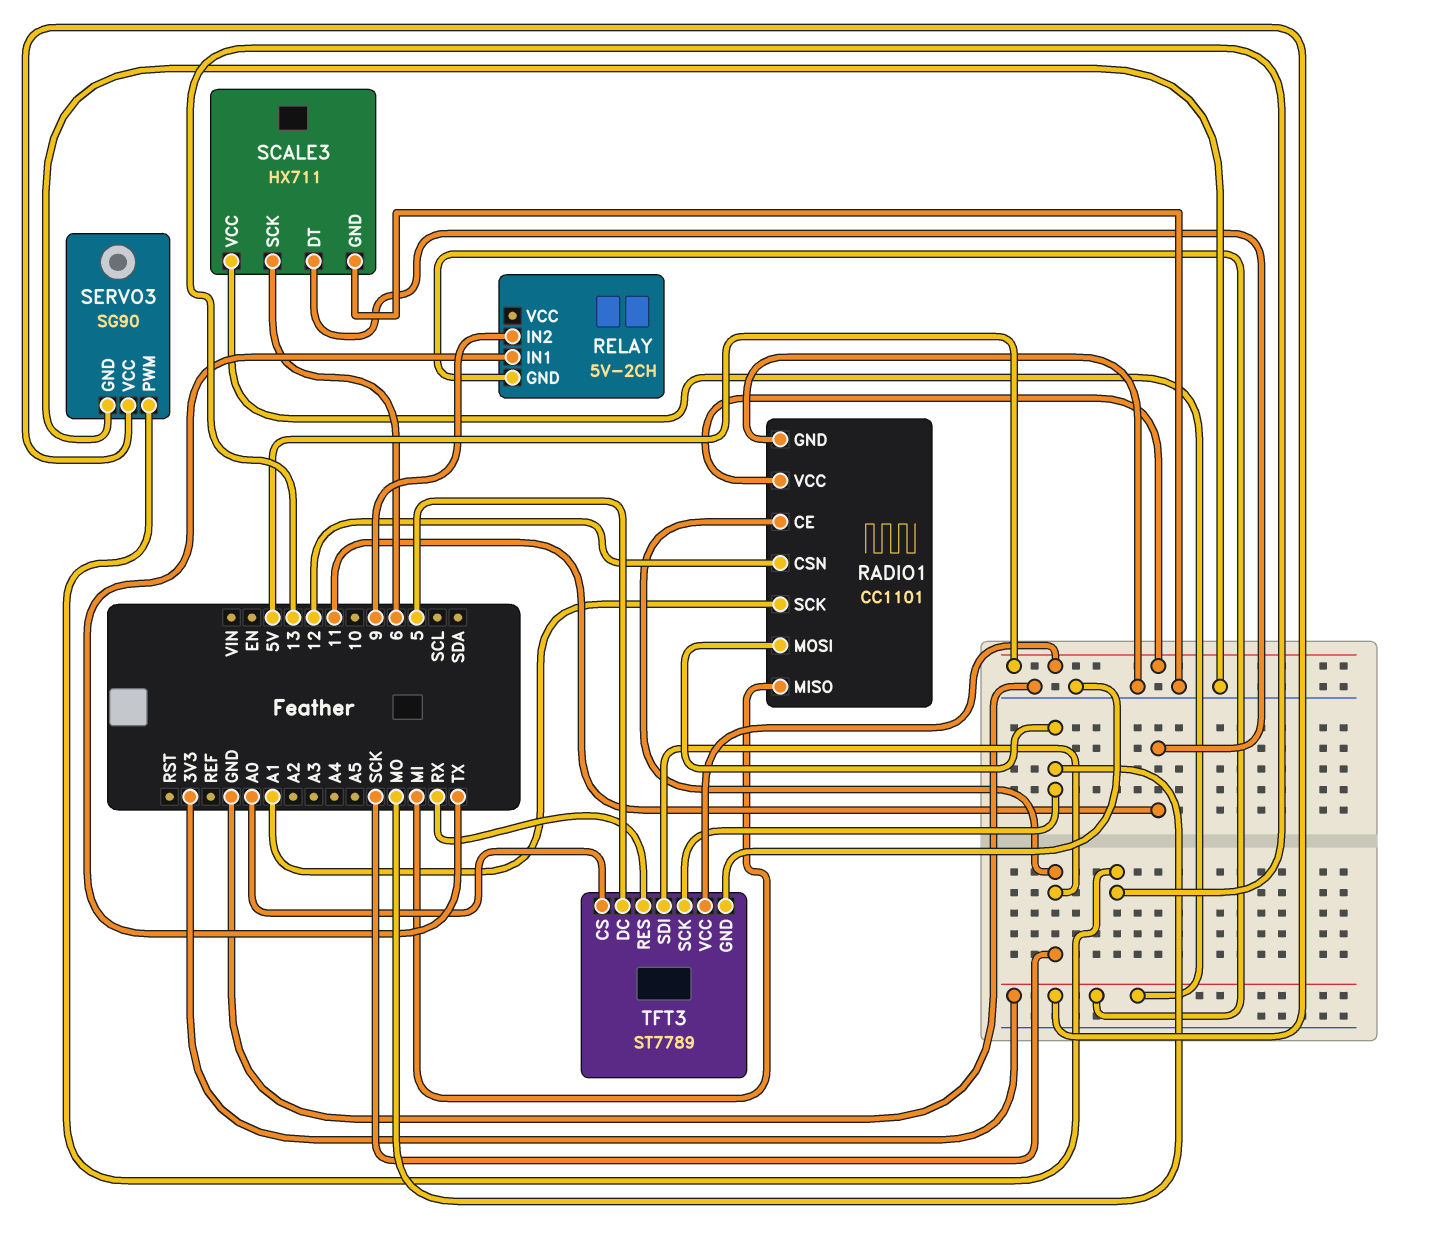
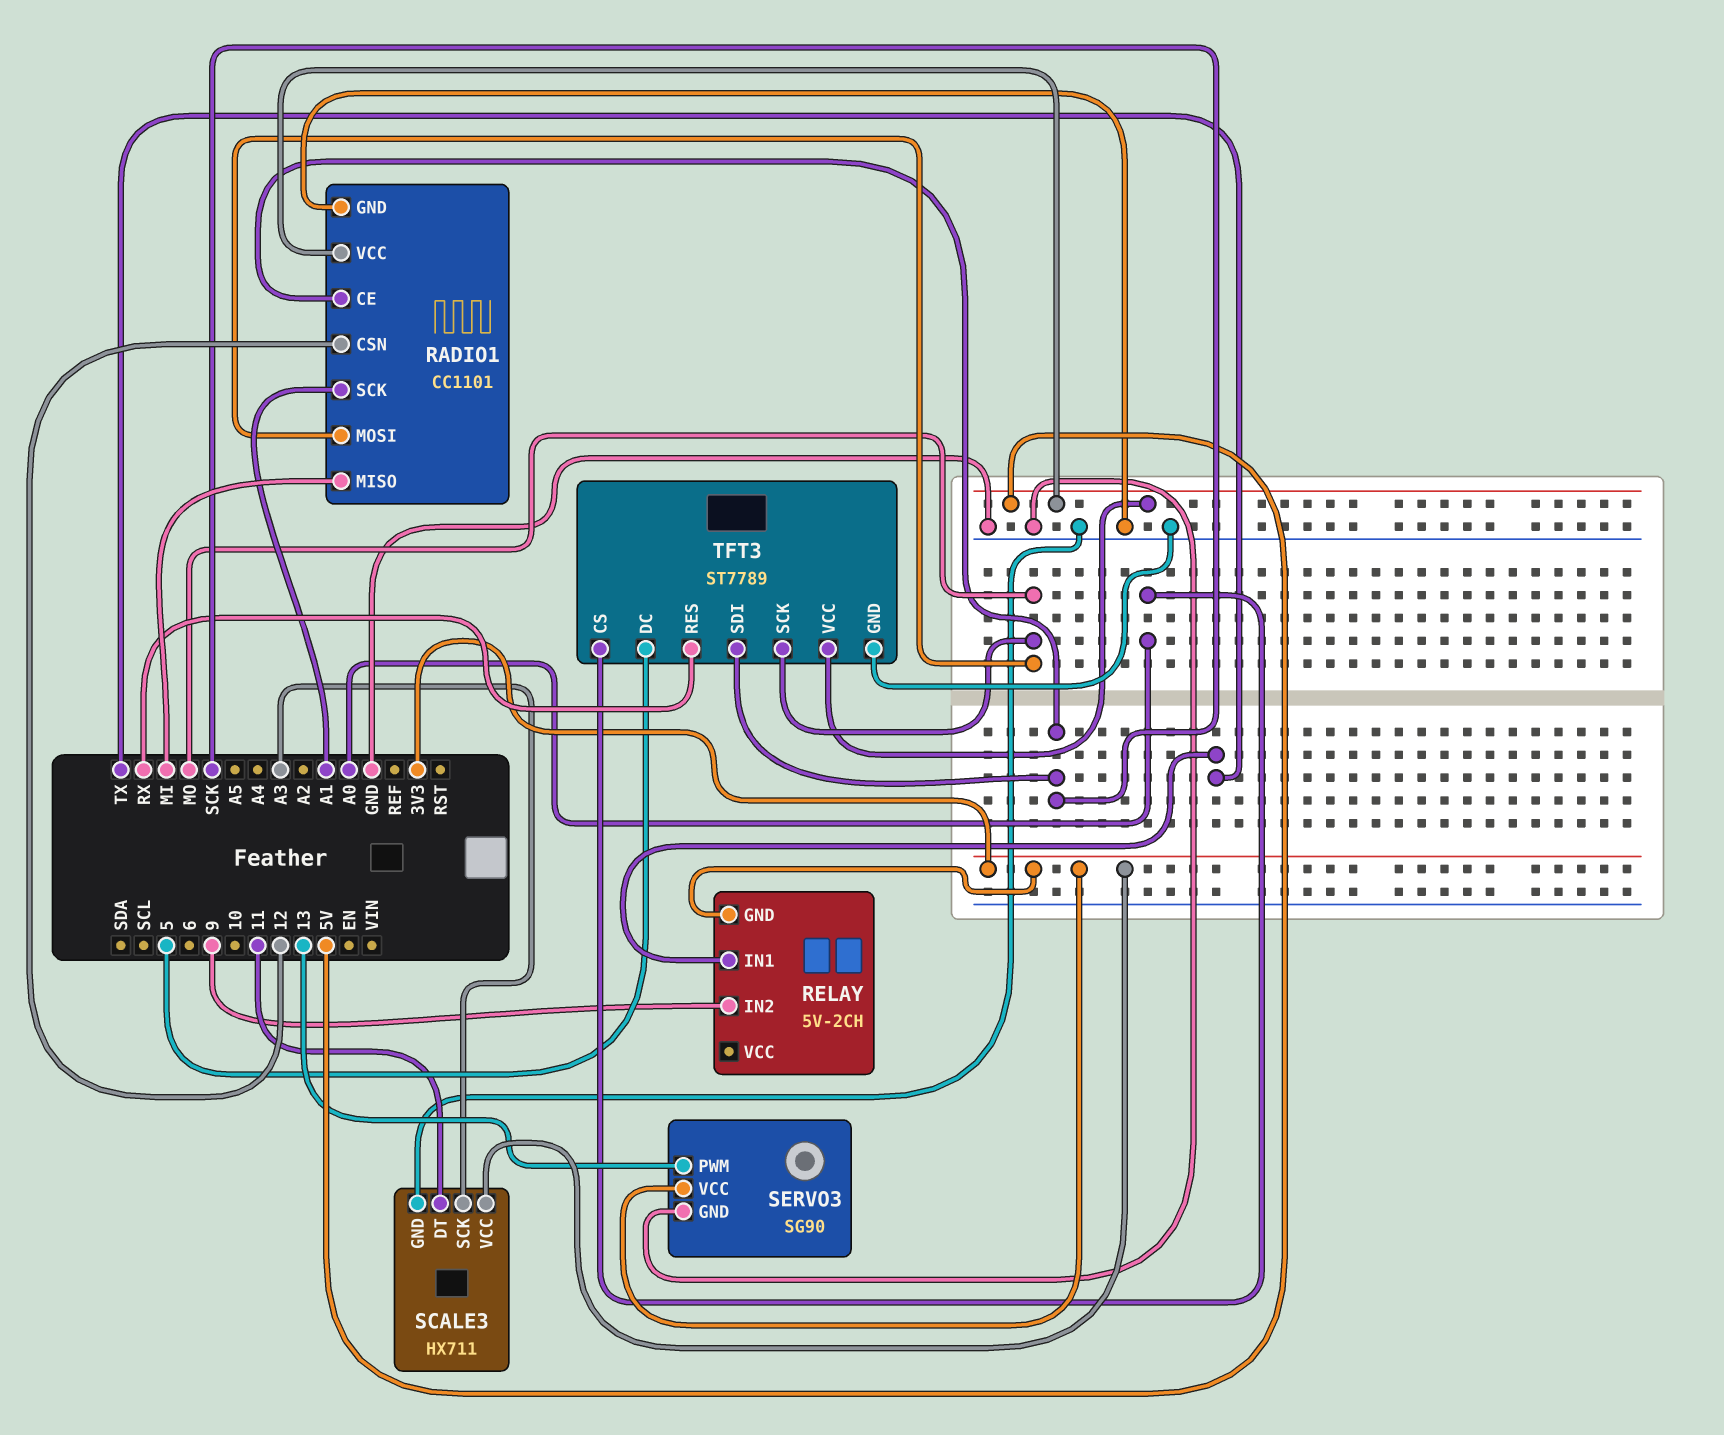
SCALE3 pin SCK: 6 -> A3

